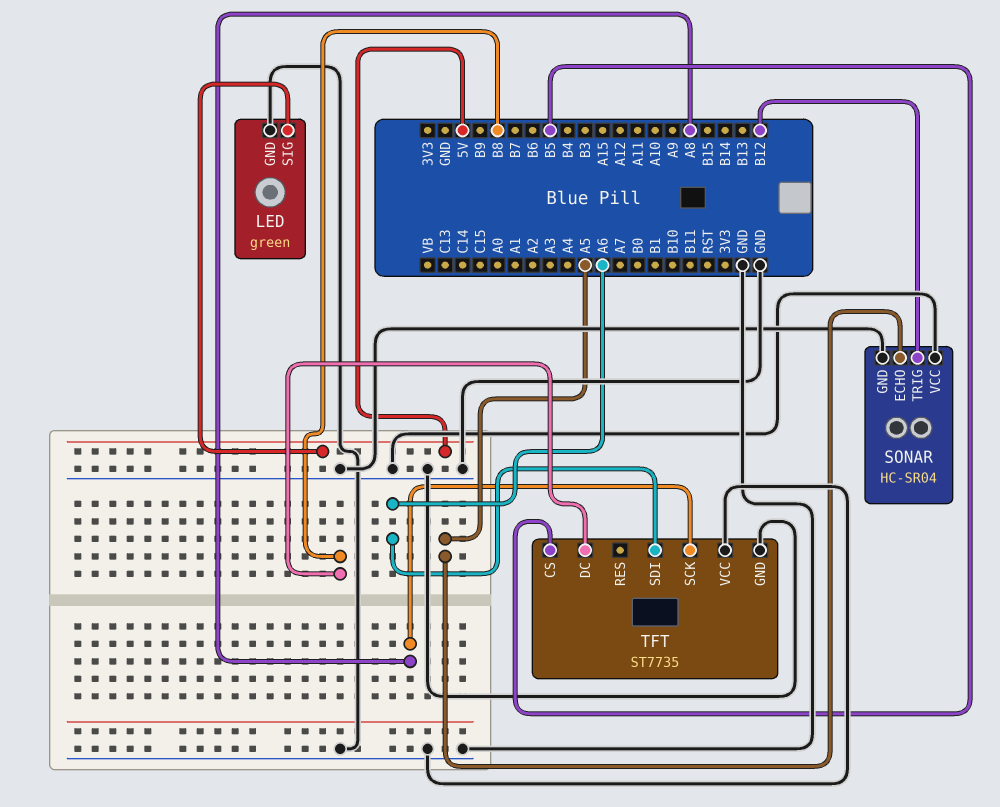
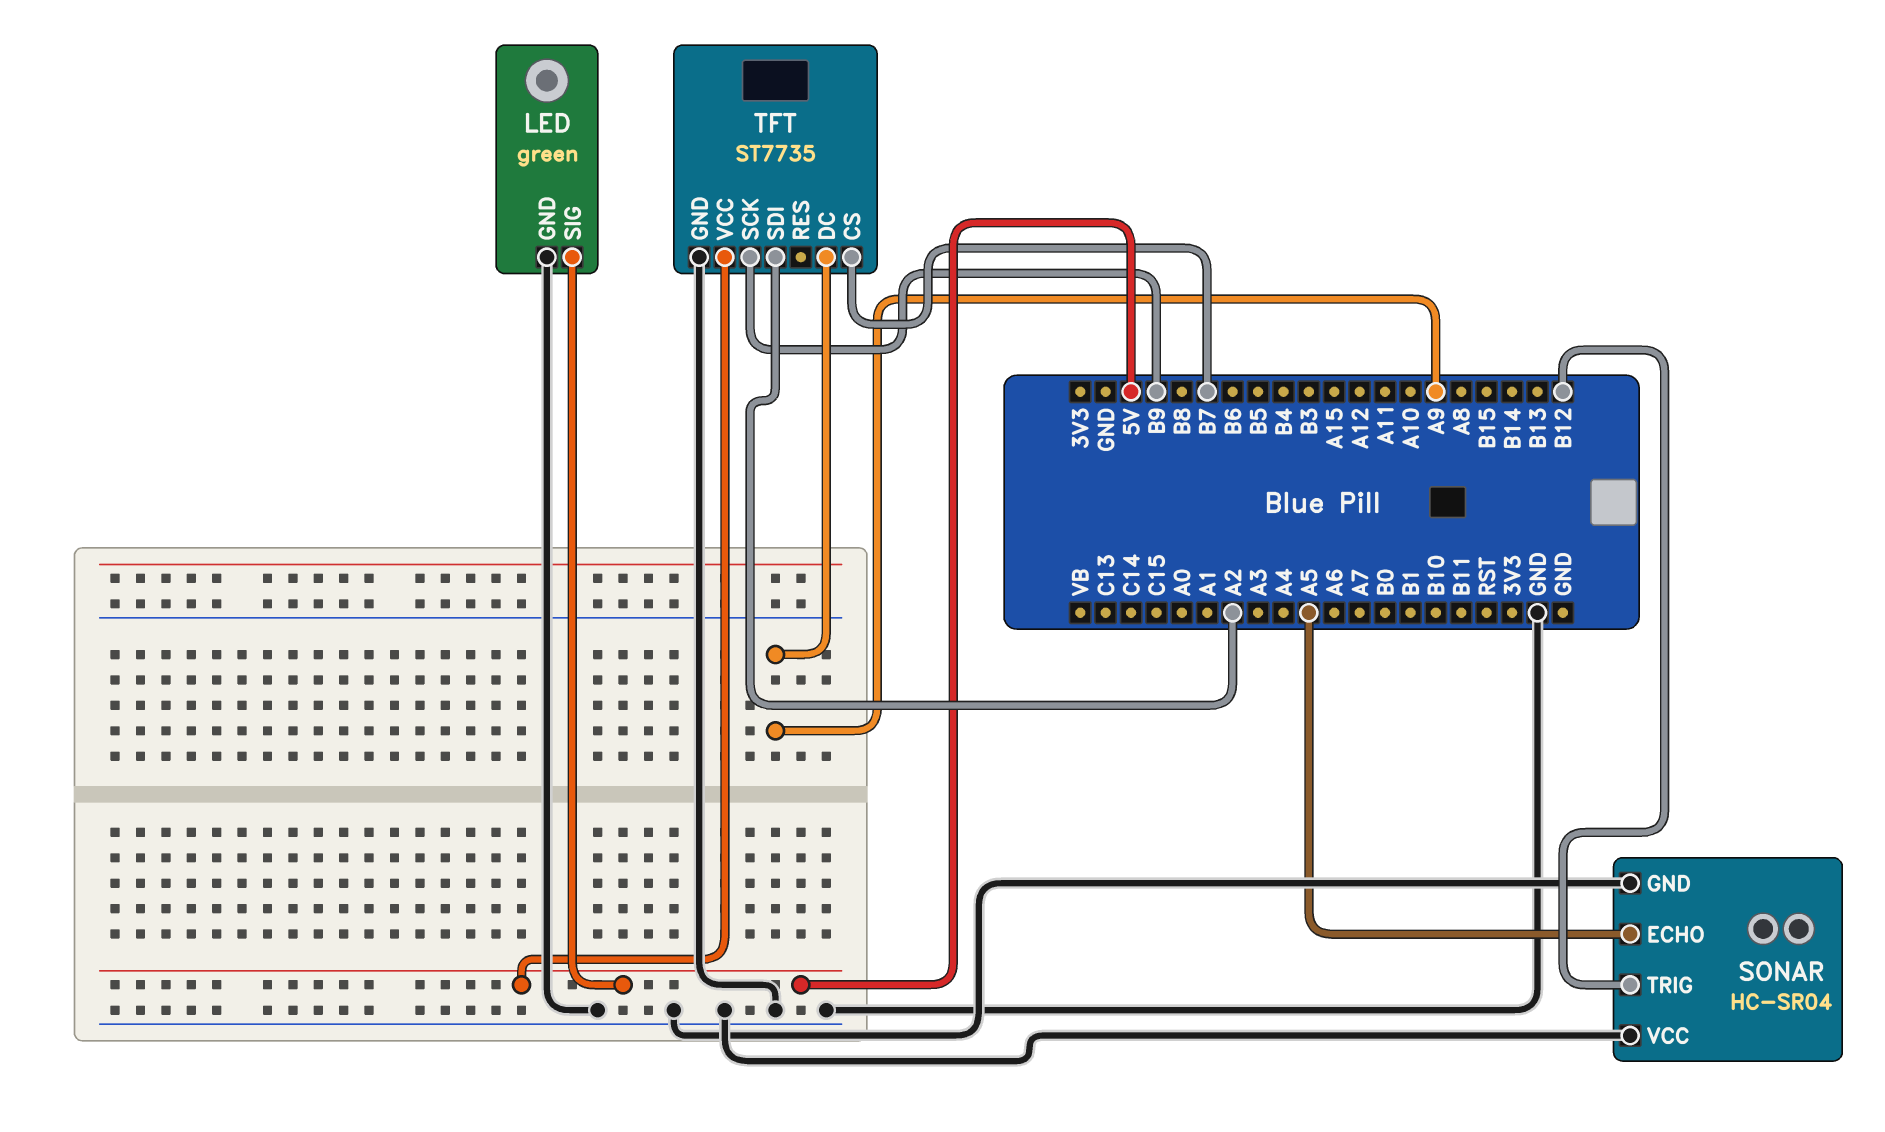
TFT pin CS: B5 -> B7
TFT pin DC: B8 -> A9
TFT pin SCK: A8 -> B9
TFT pin SDI: A6 -> A2
TFT pin VCC: GND -> 5V

